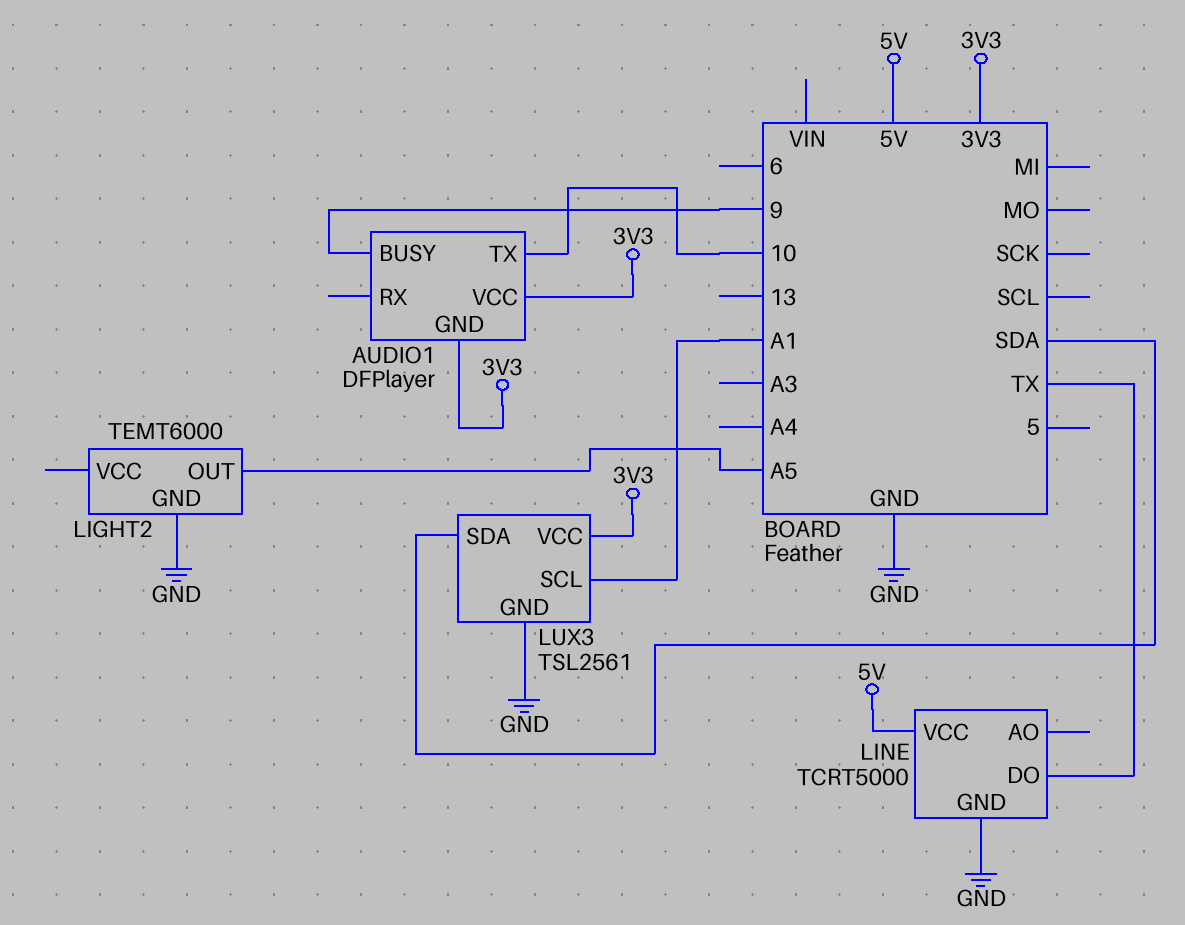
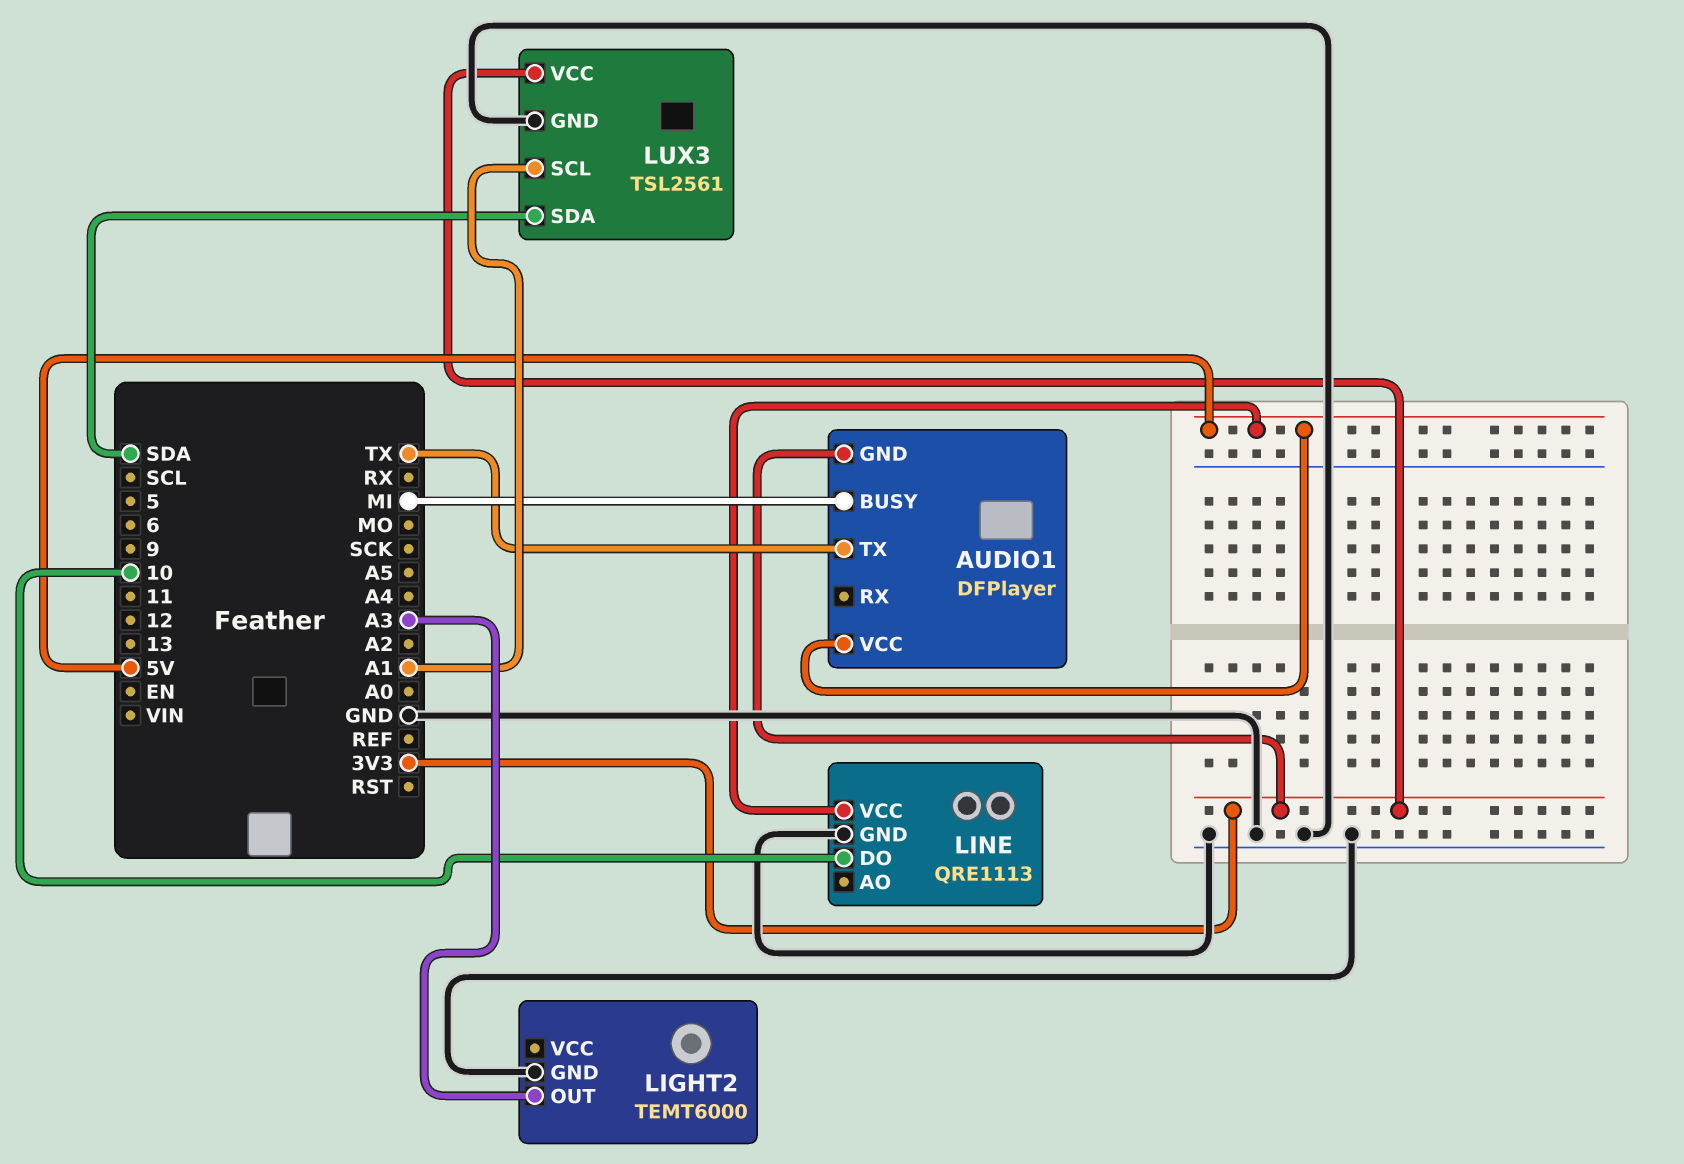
AUDIO1 pin BUSY: 9 -> MI
AUDIO1 pin TX: 10 -> TX
AUDIO1 pin VCC: 3V3 -> 5V
LIGHT2 pin OUT: A5 -> A3
LINE: TCRT5000 -> QRE1113
LINE pin DO: TX -> 10

